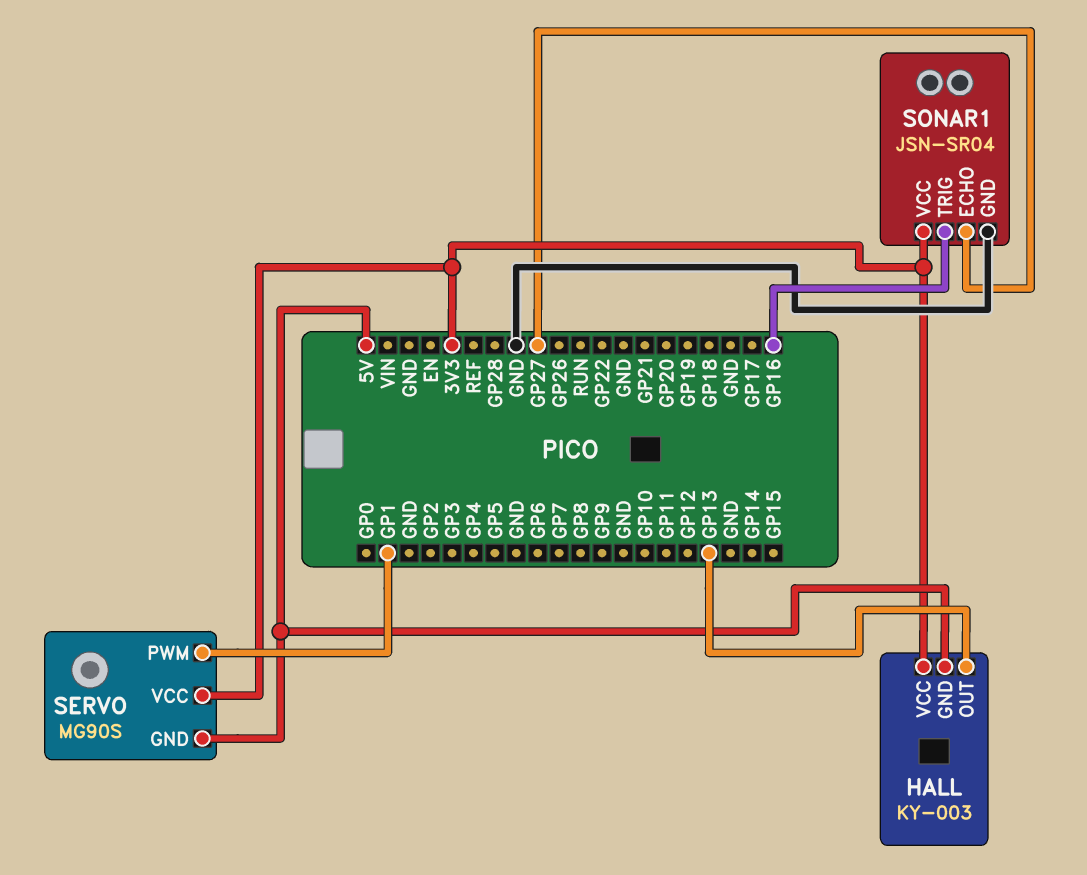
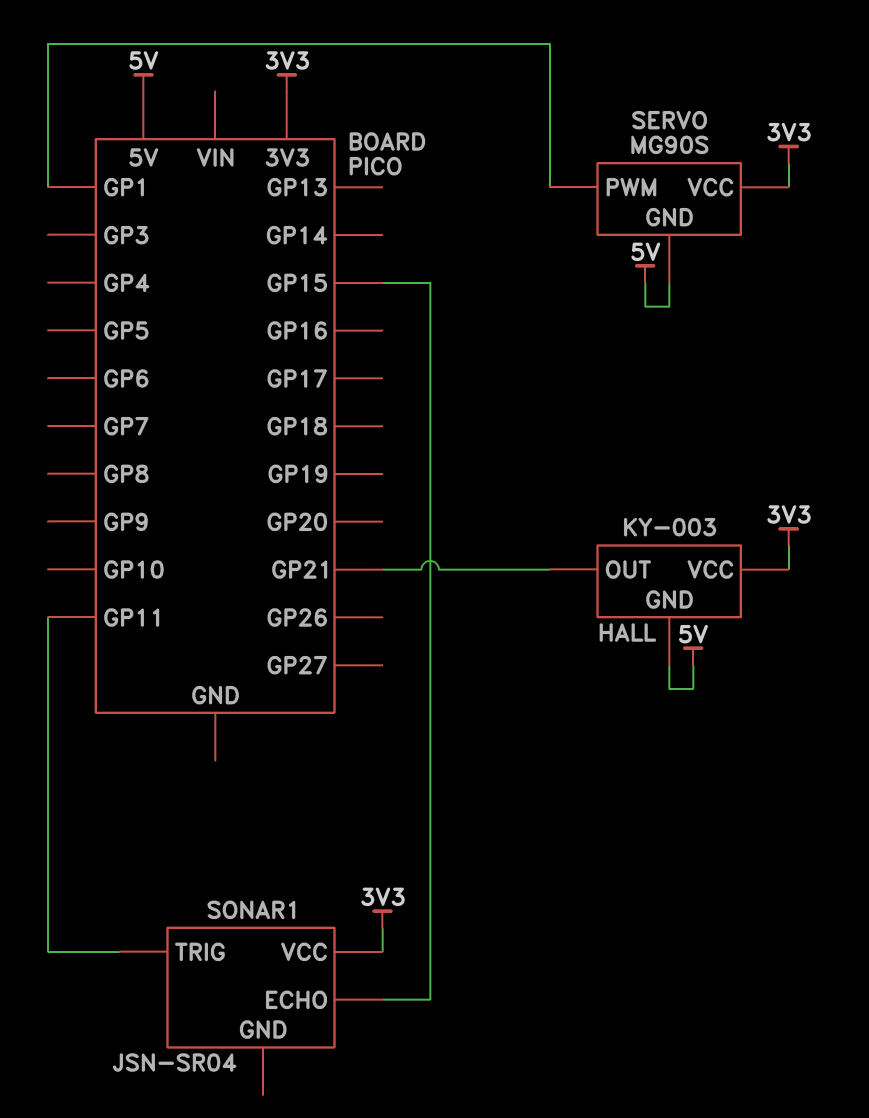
HALL pin OUT: GP13 -> GP21
SONAR1 pin ECHO: GP27 -> GP15
SONAR1 pin GND: GND -> none
SONAR1 pin TRIG: GP16 -> GP11

